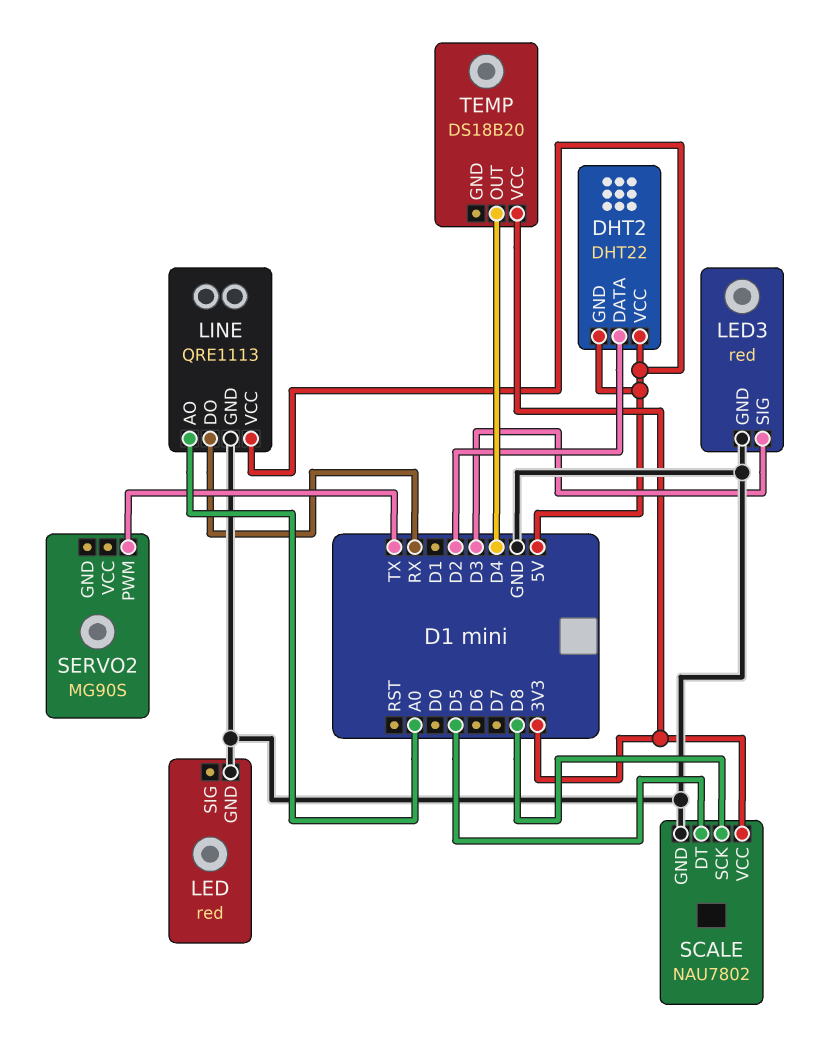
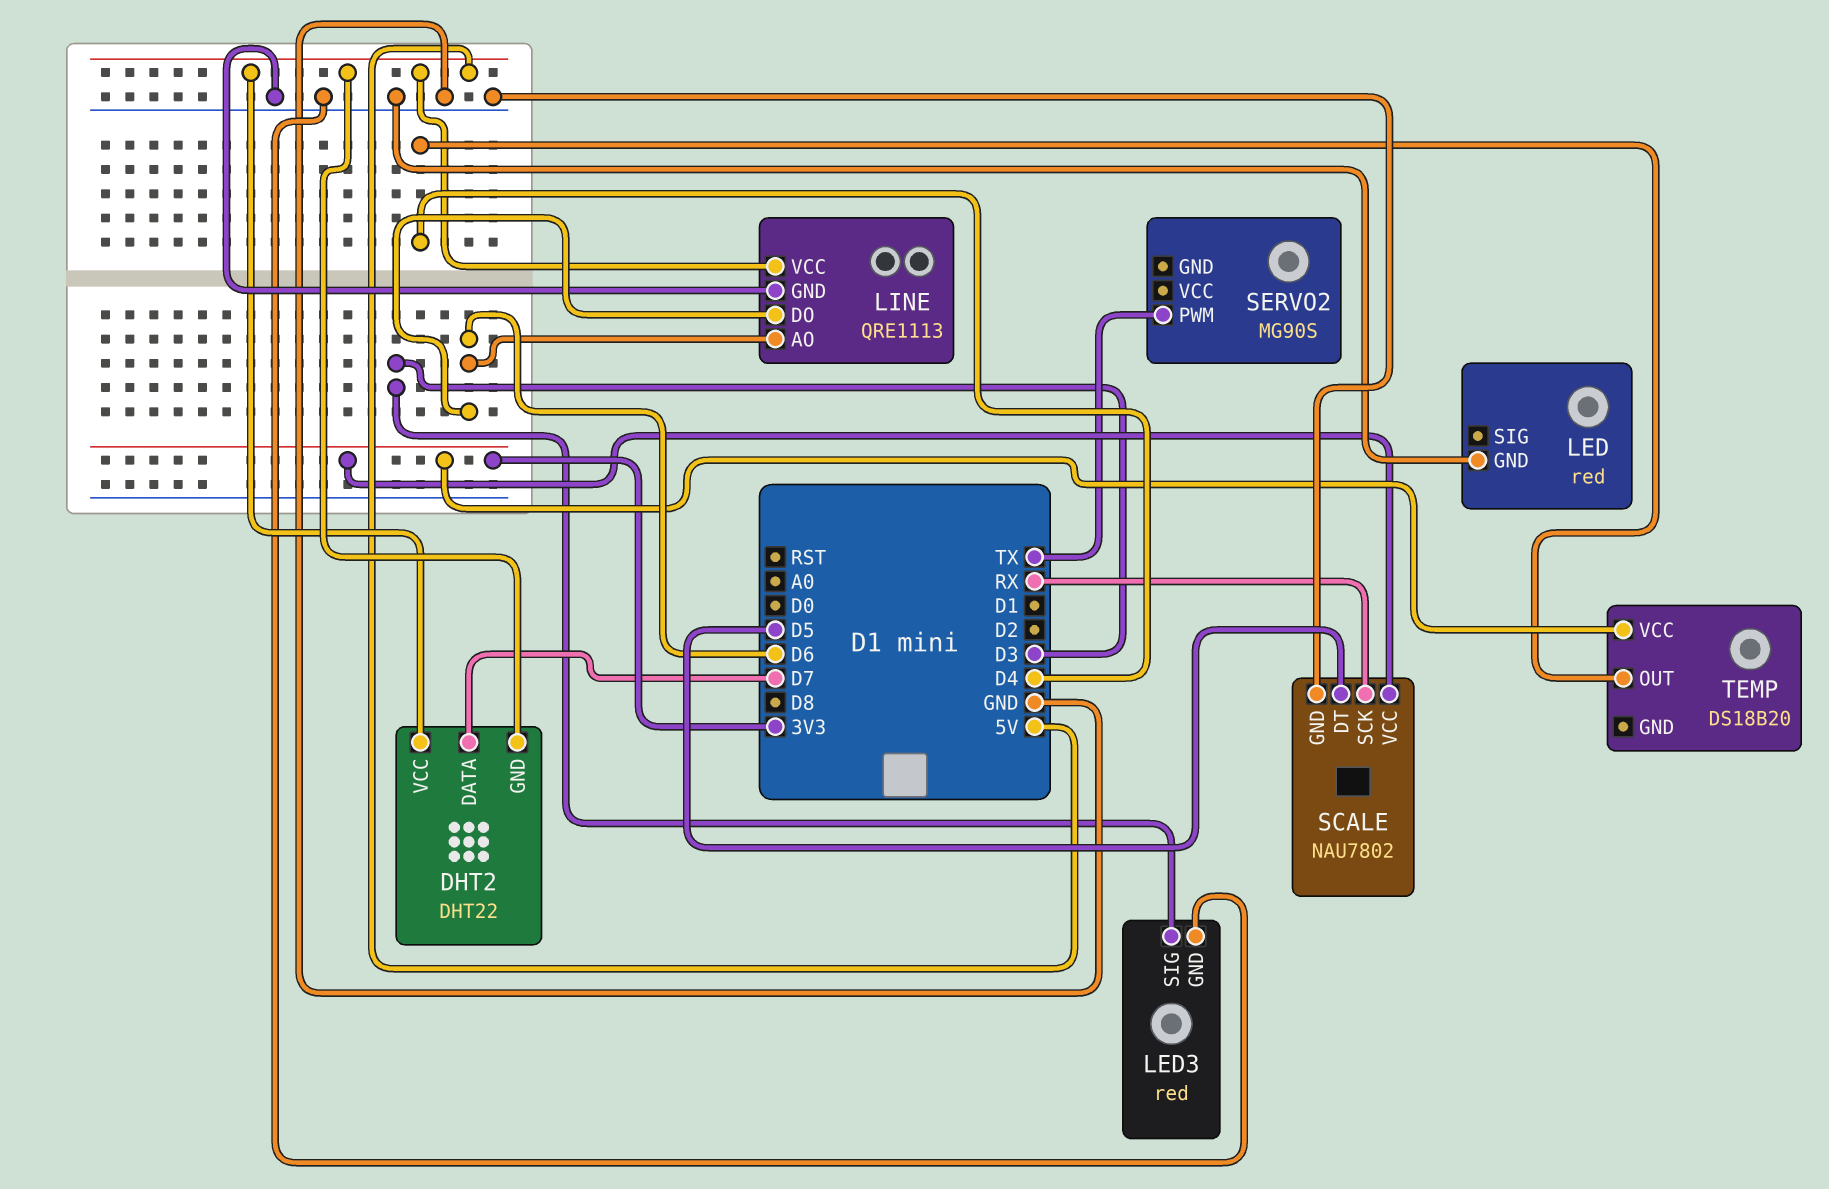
DHT2 pin DATA: D2 -> D7
LINE pin AO: A0 -> D6
LINE pin DO: RX -> D6
SCALE pin SCK: D8 -> RX

